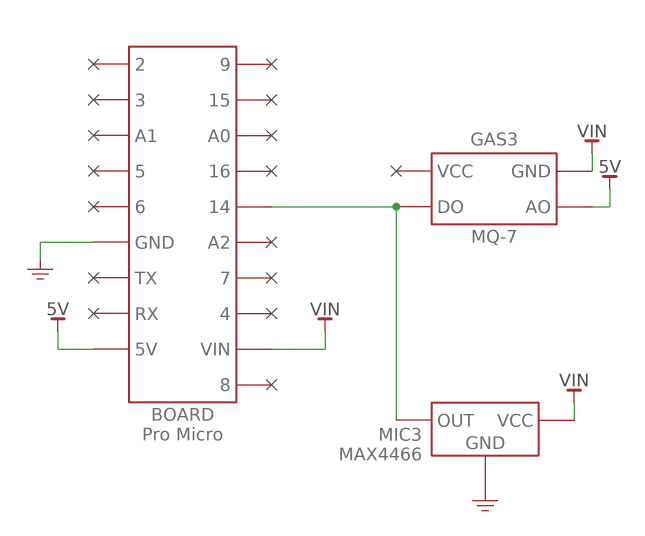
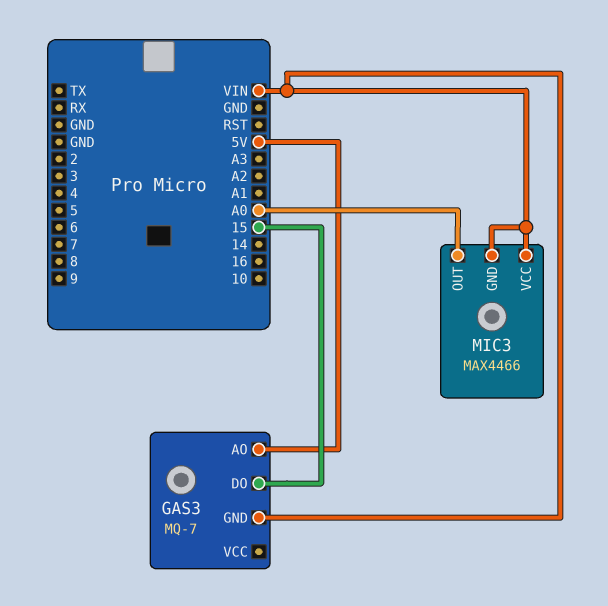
GAS3 pin DO: 14 -> 15
MIC3 pin GND: GND -> VIN
MIC3 pin OUT: 14 -> A0

